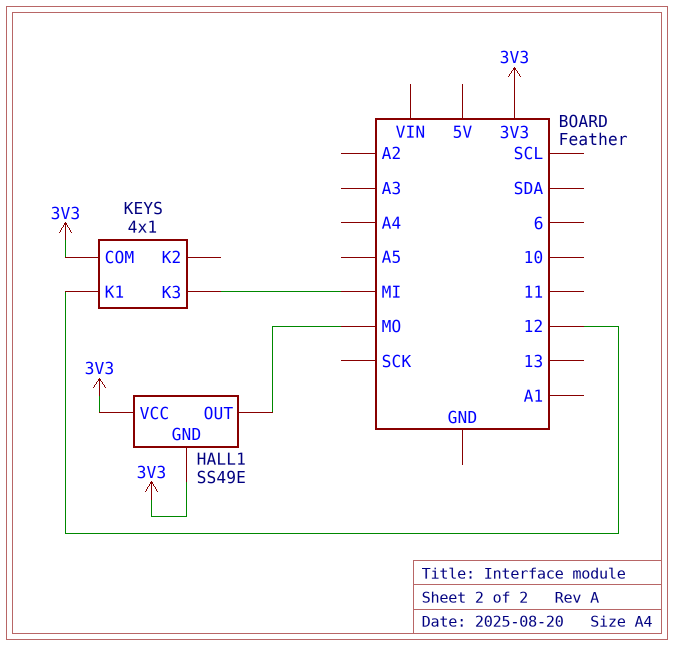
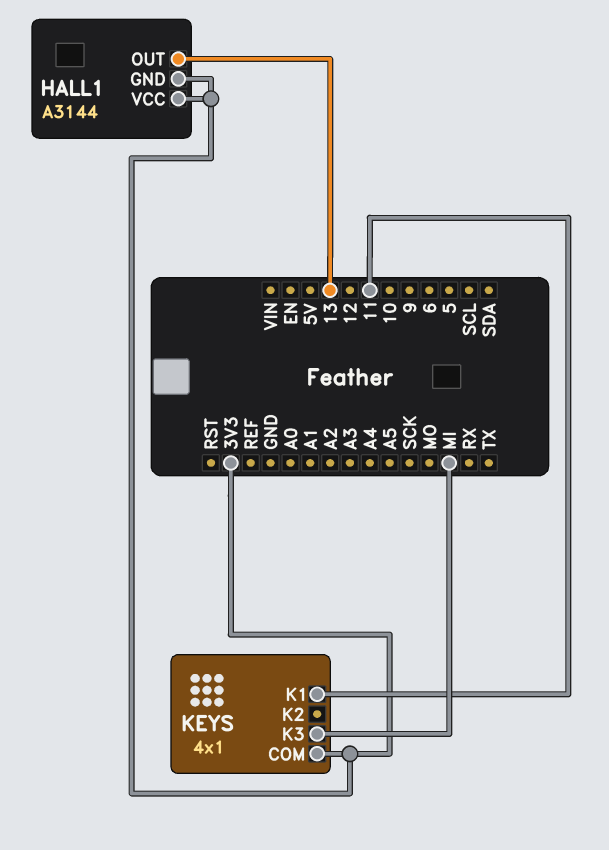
HALL1: SS49E -> A3144
HALL1 pin OUT: MO -> 13
KEYS pin K1: 12 -> 11

